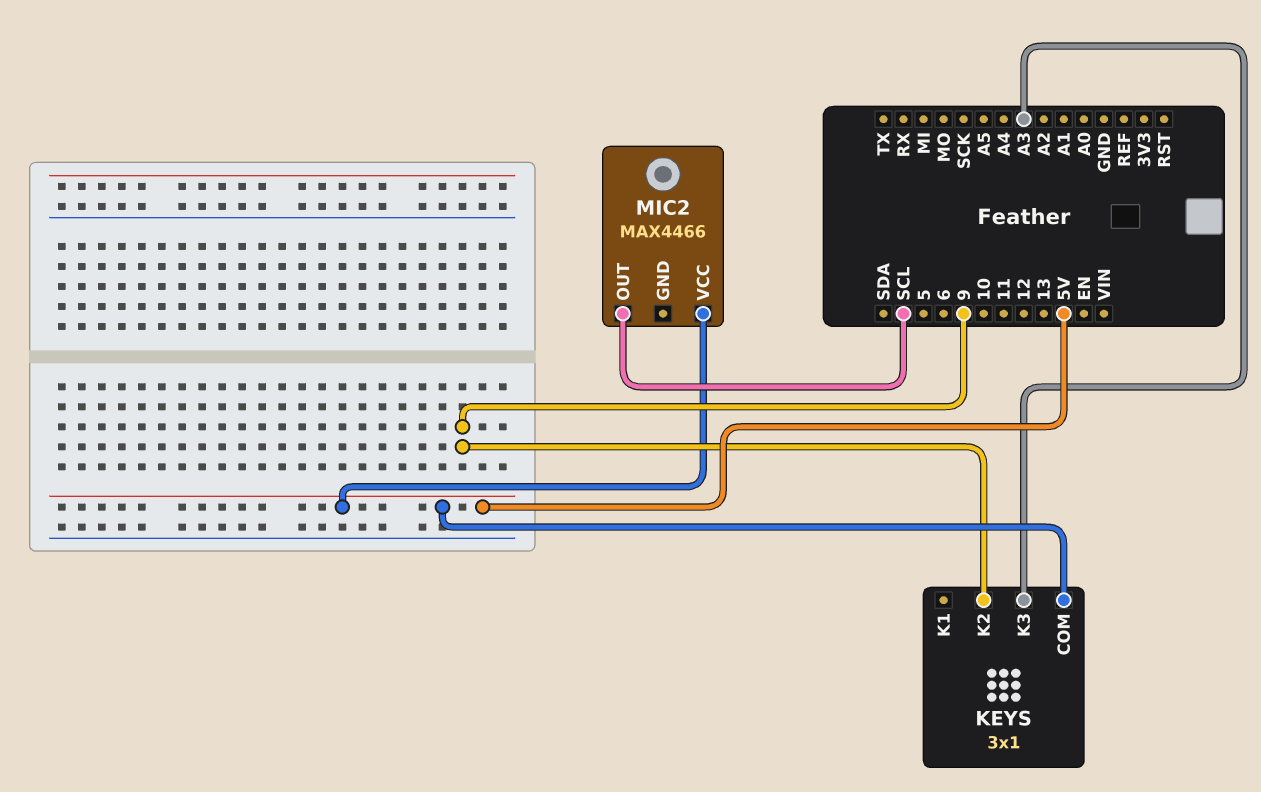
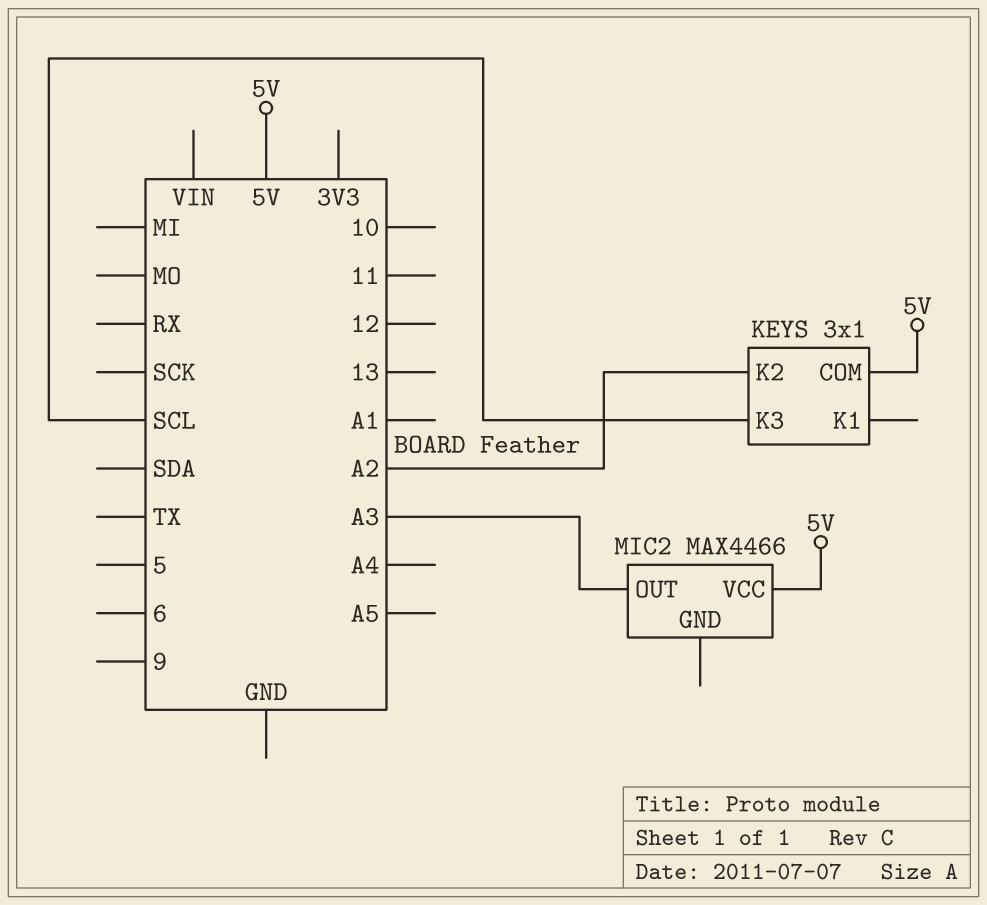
KEYS pin K2: 9 -> A2
KEYS pin K3: A3 -> SCL
MIC2 pin OUT: SCL -> A3

